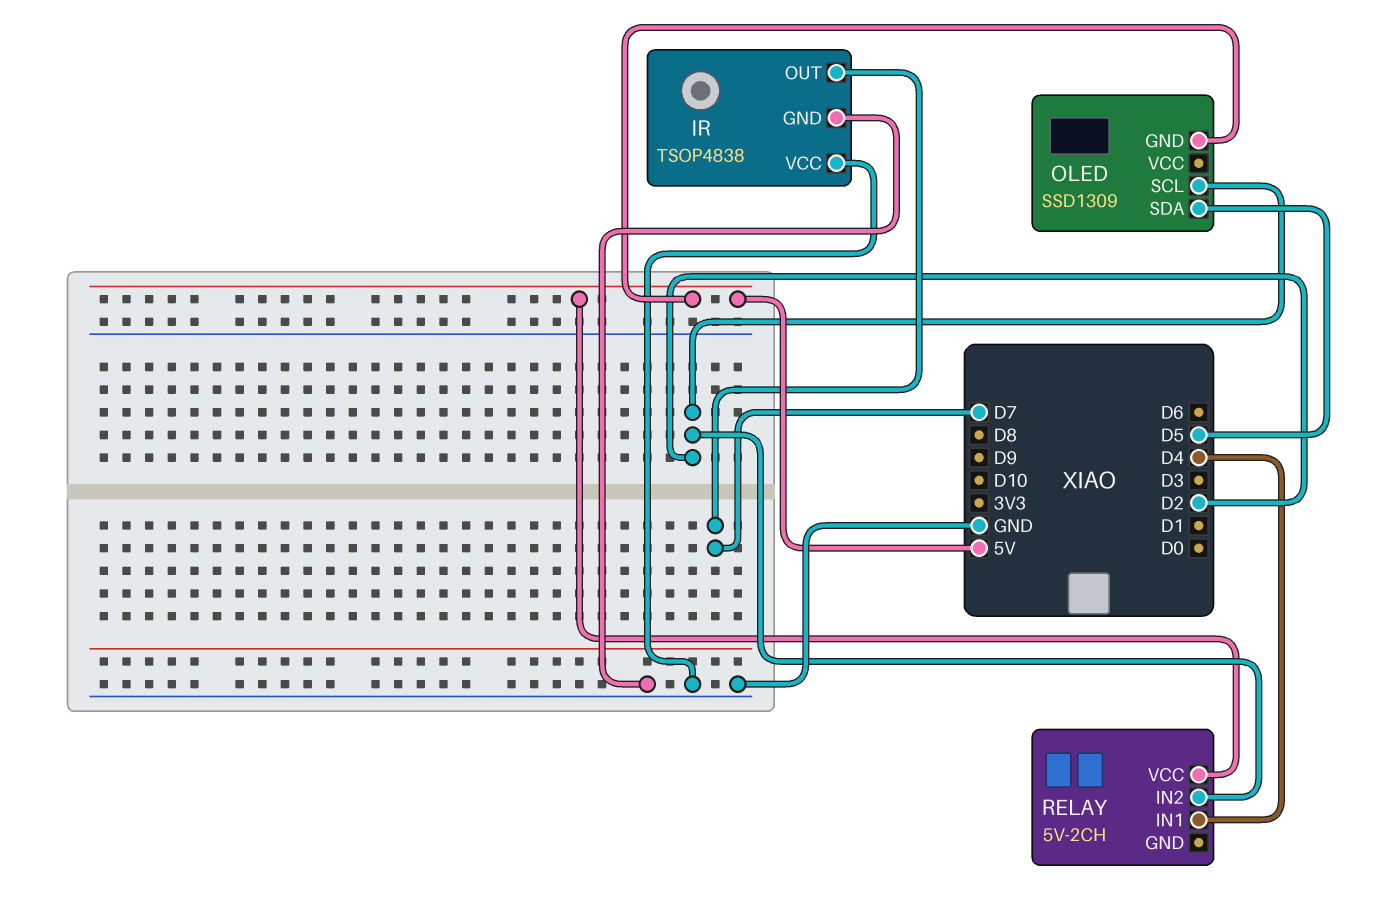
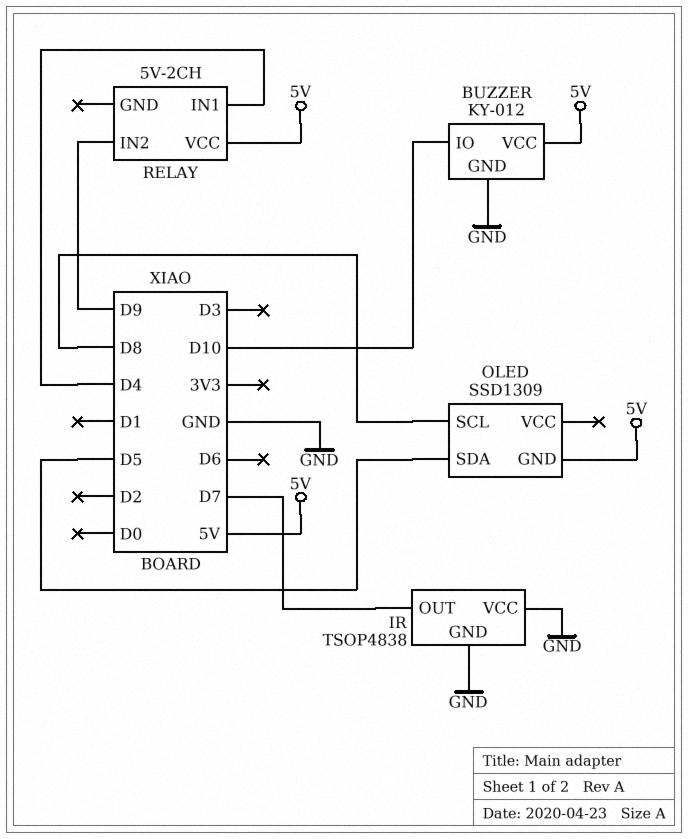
BUZZER: none -> KY-012
BUZZER pin GND: none -> GND
BUZZER pin IO: none -> D10
BUZZER pin VCC: none -> 5V
OLED pin SCL: D2 -> D8
RELAY pin IN2: D2 -> D9

